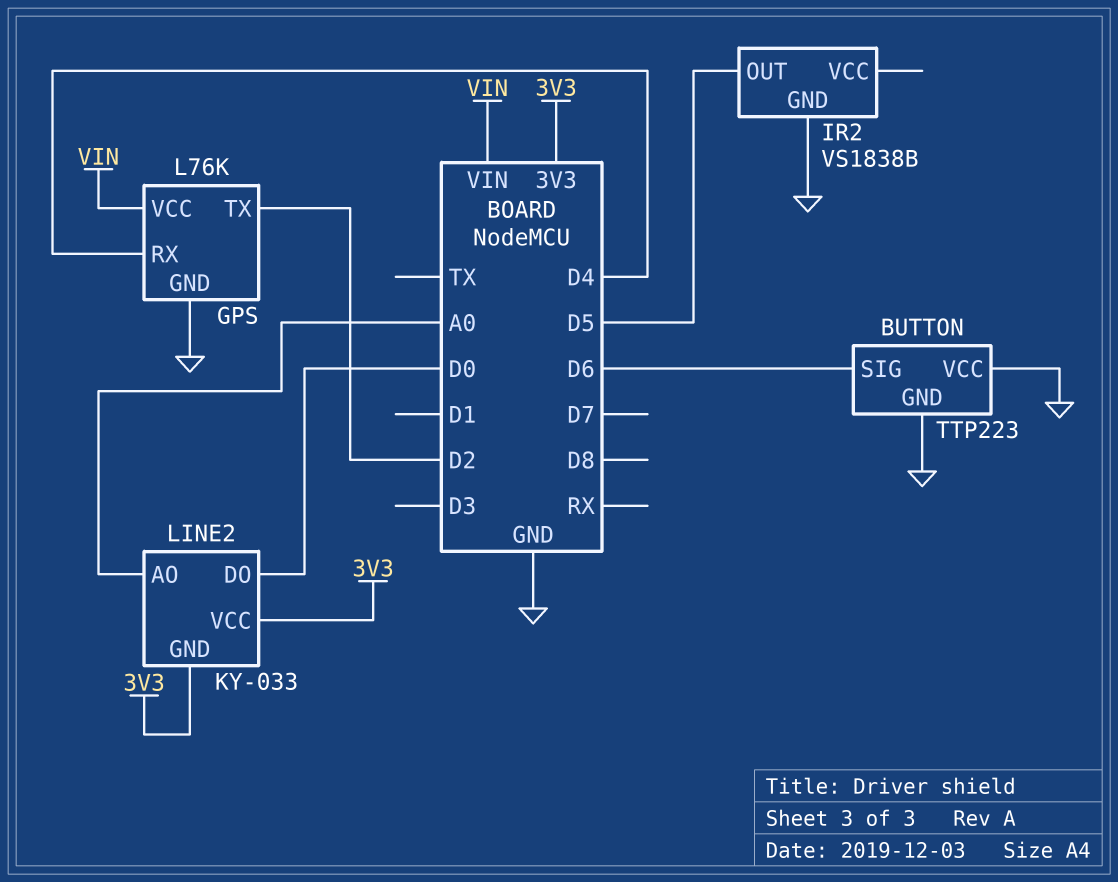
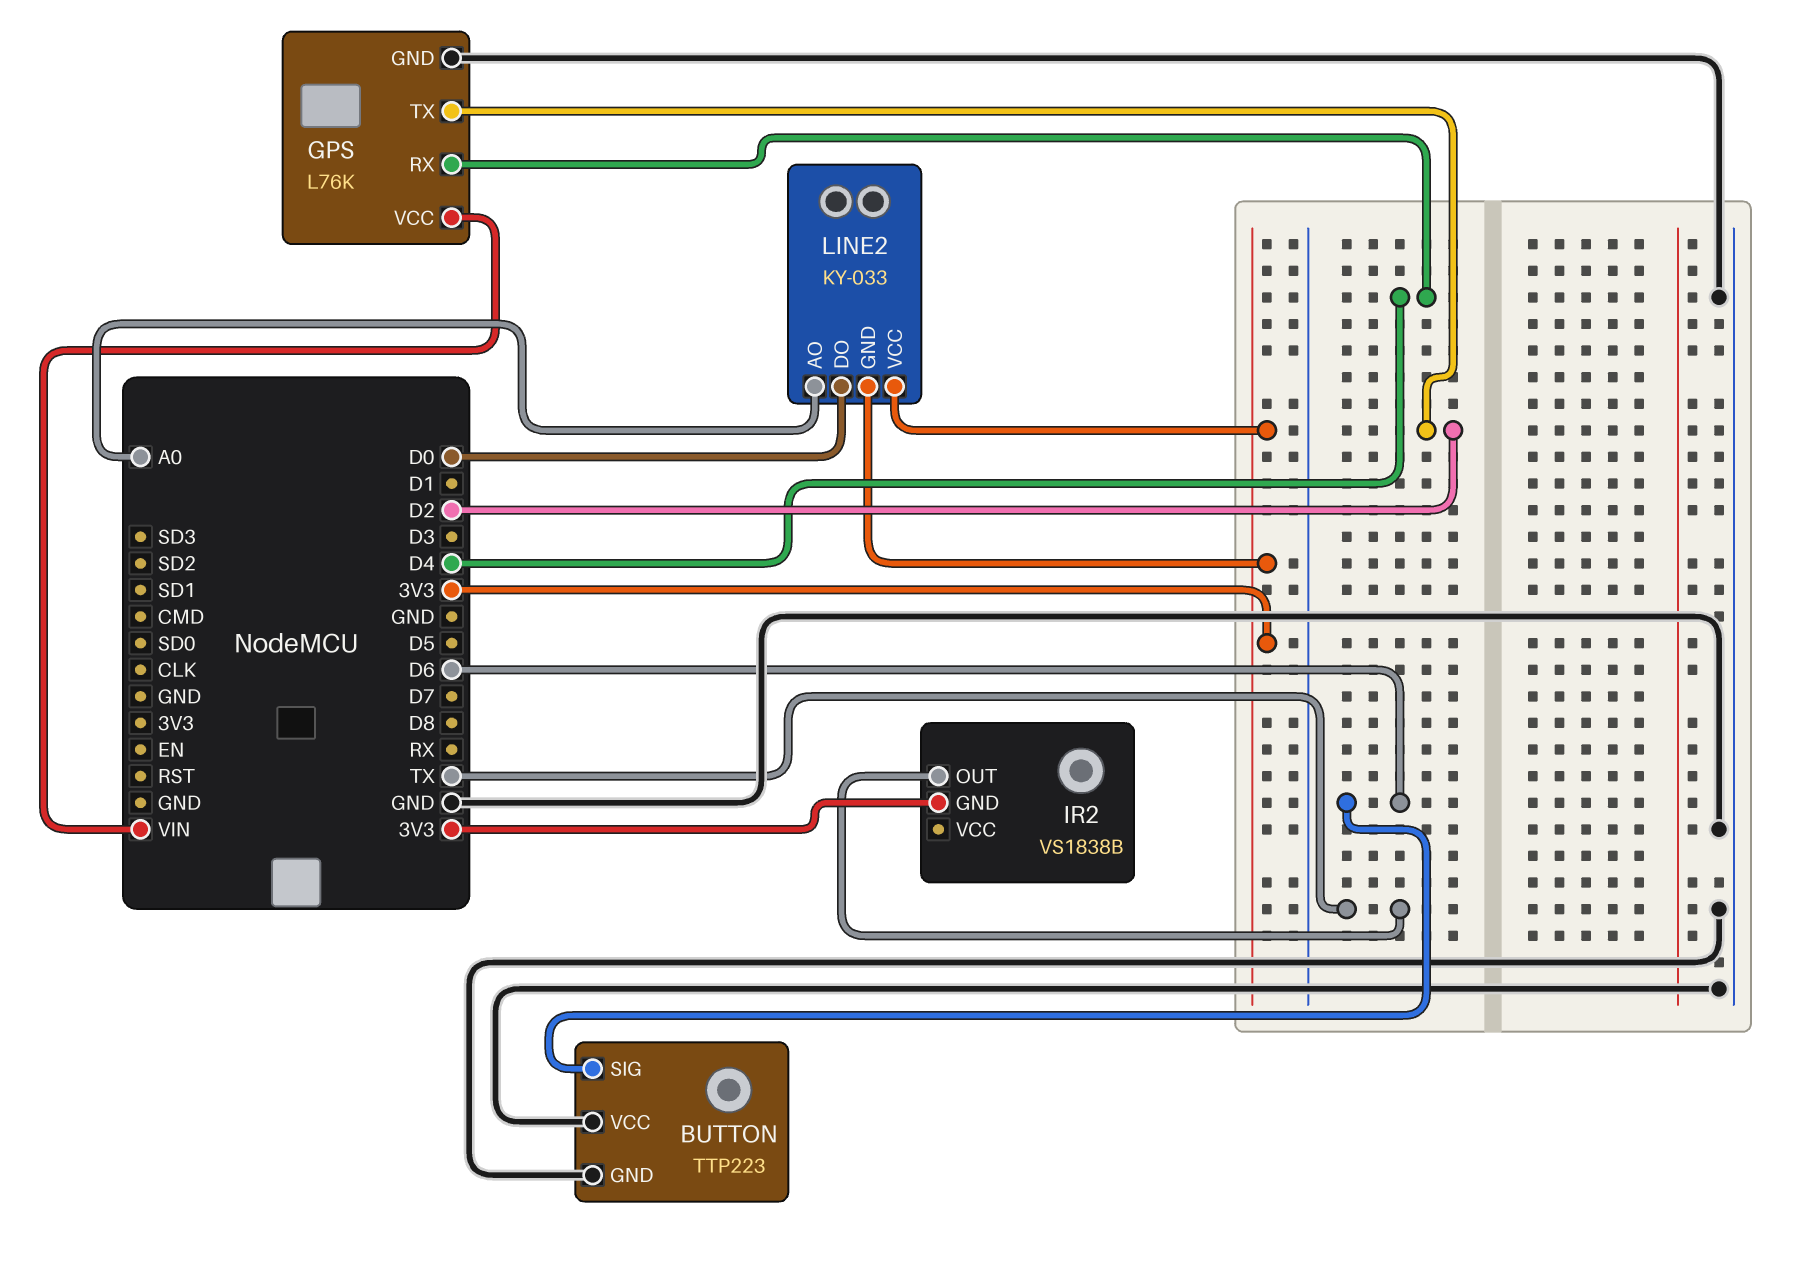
IR2 pin GND: GND -> 3V3
IR2 pin OUT: D5 -> TX

